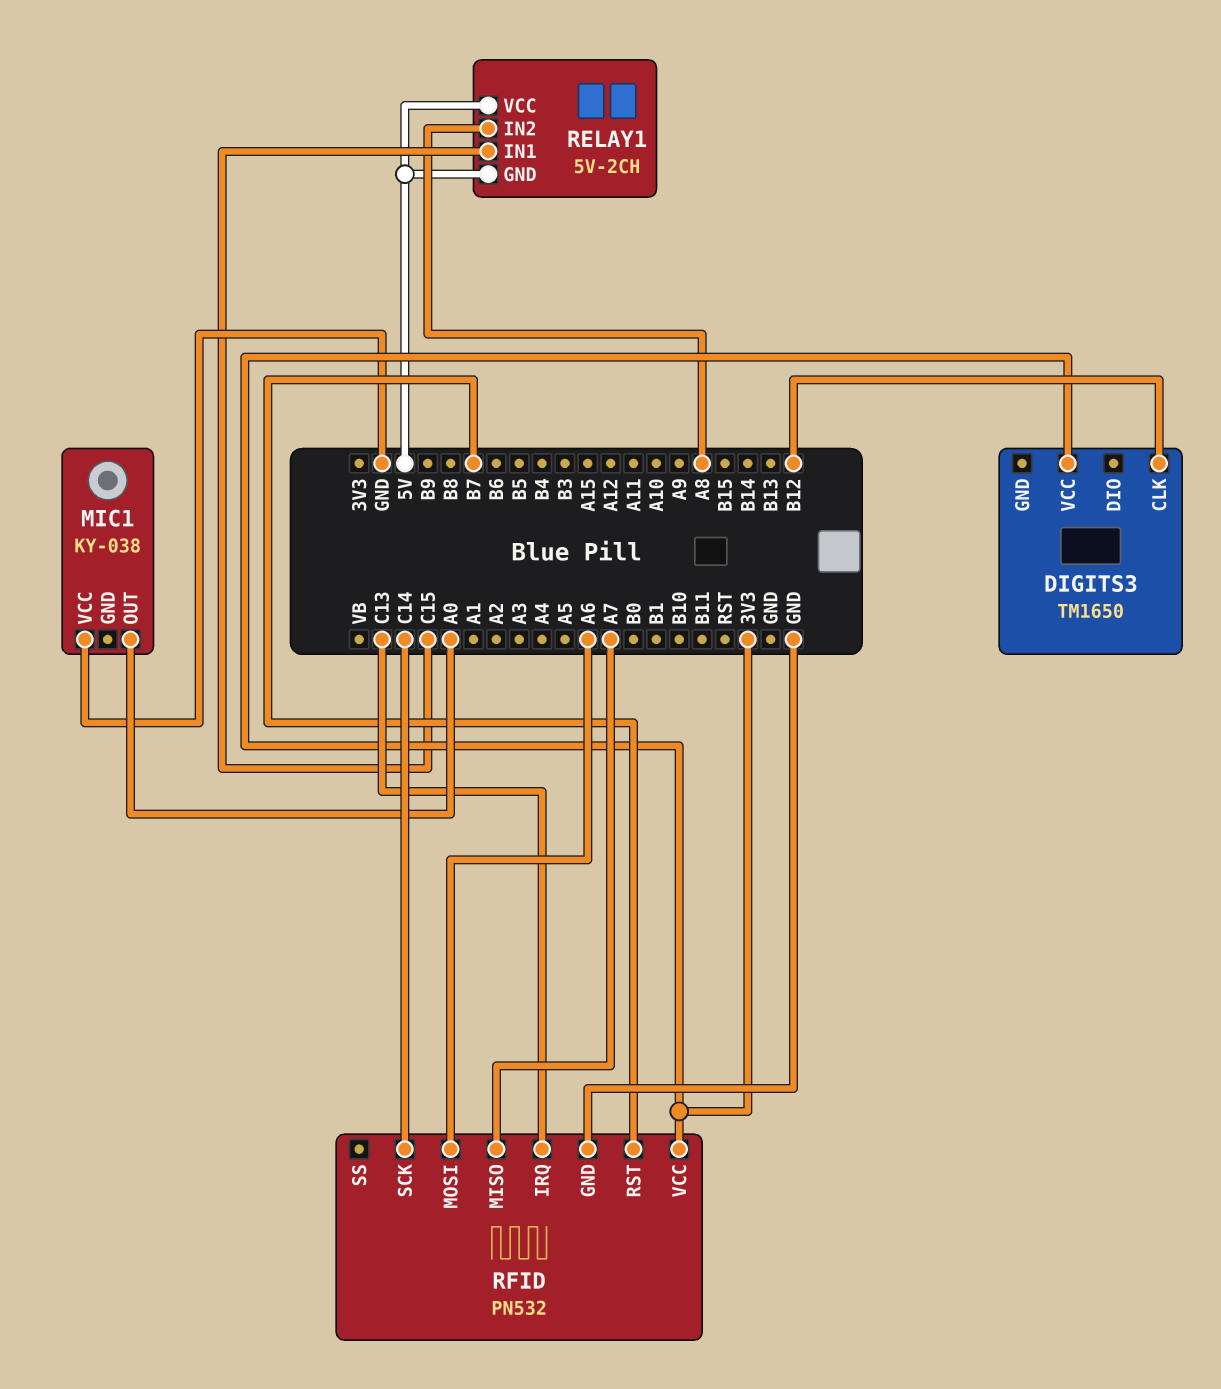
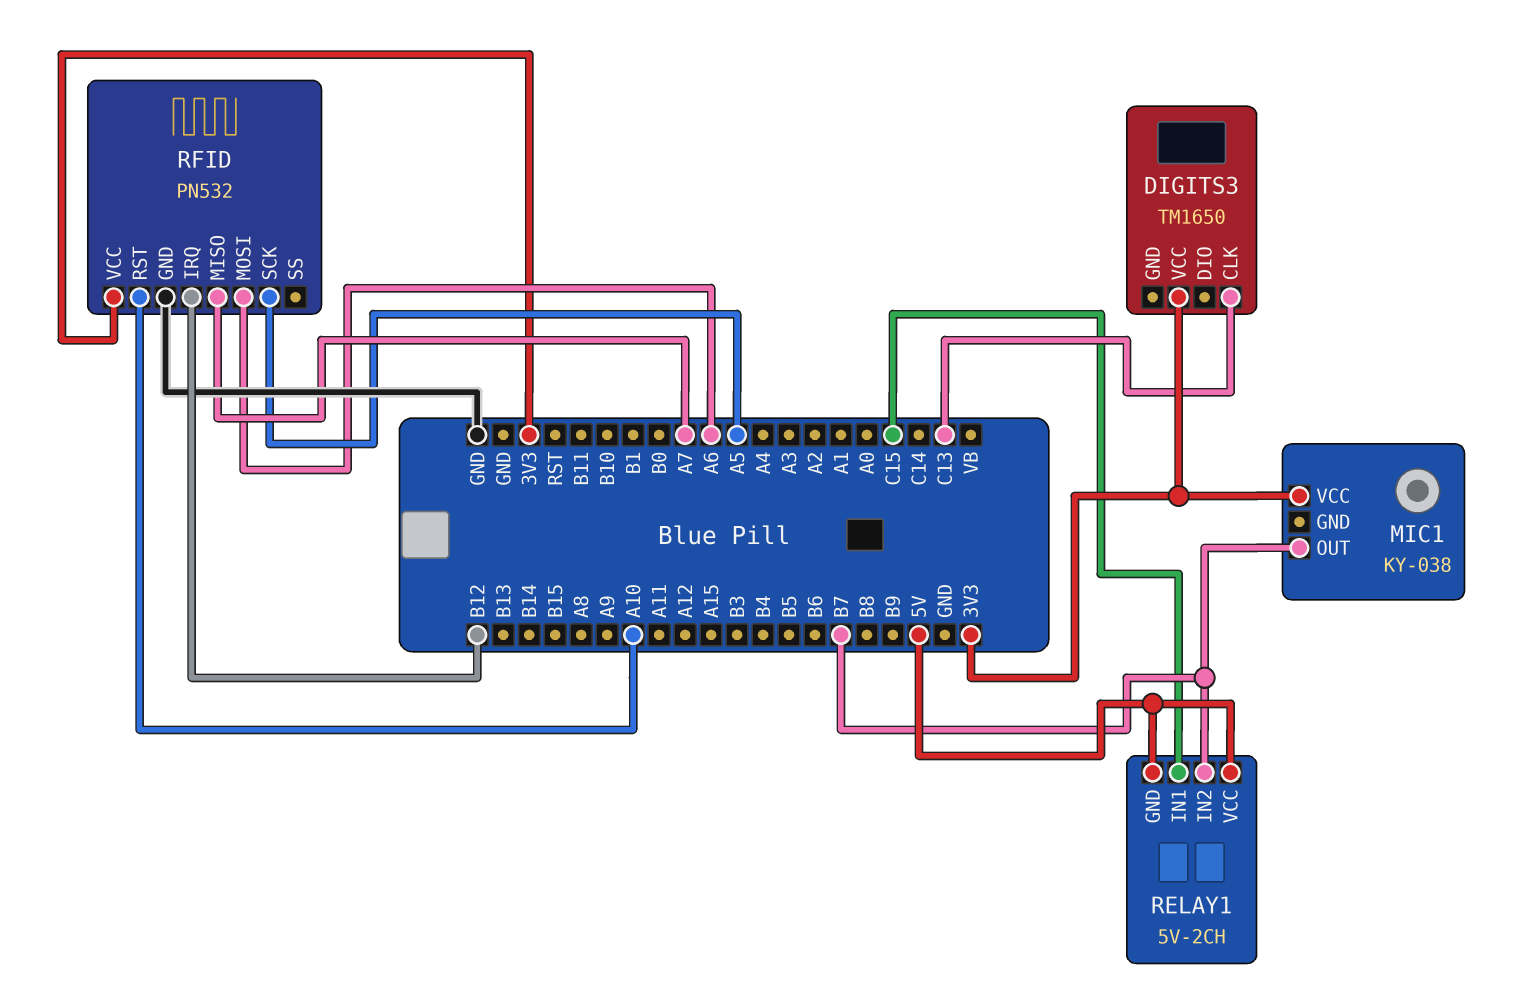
DIGITS3 pin CLK: B12 -> C13
MIC1 pin OUT: A0 -> B7
MIC1 pin VCC: GND -> 3V3
RELAY1 pin IN2: A8 -> B7
RFID pin IRQ: C13 -> B12
RFID pin RST: B7 -> A10
RFID pin SCK: C14 -> A5

